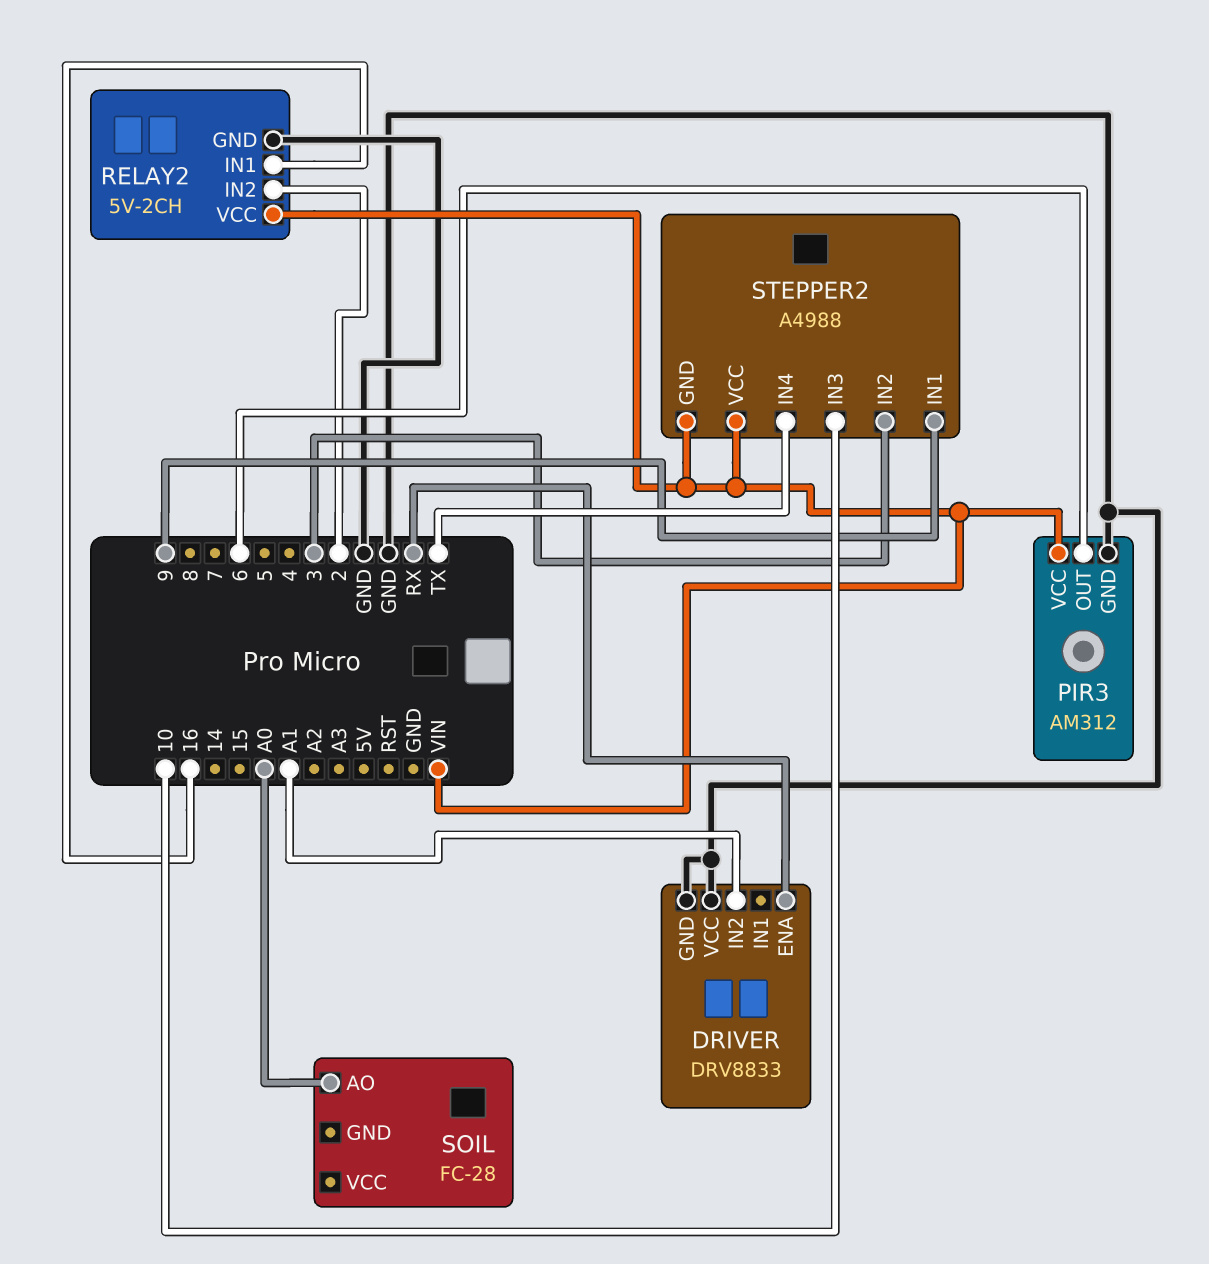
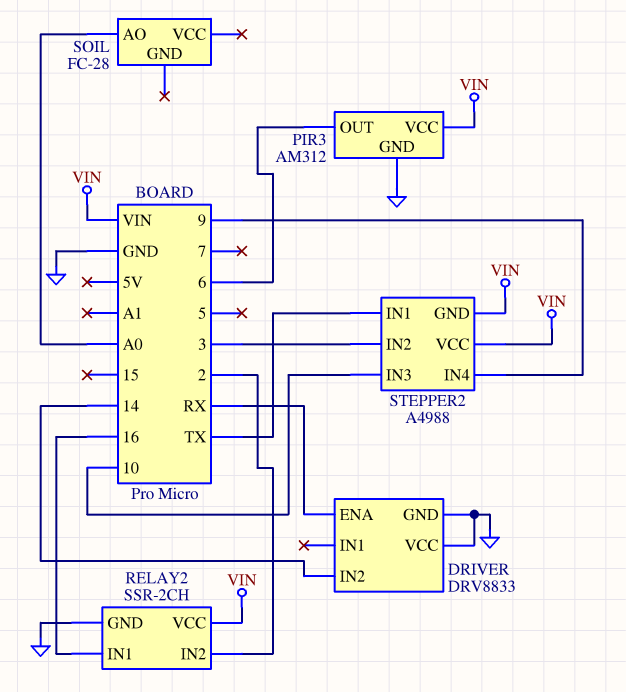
DRIVER pin IN2: A1 -> 14
RELAY2: 5V-2CH -> SSR-2CH
STEPPER2 pin IN1: 9 -> TX
STEPPER2 pin IN4: TX -> 9

